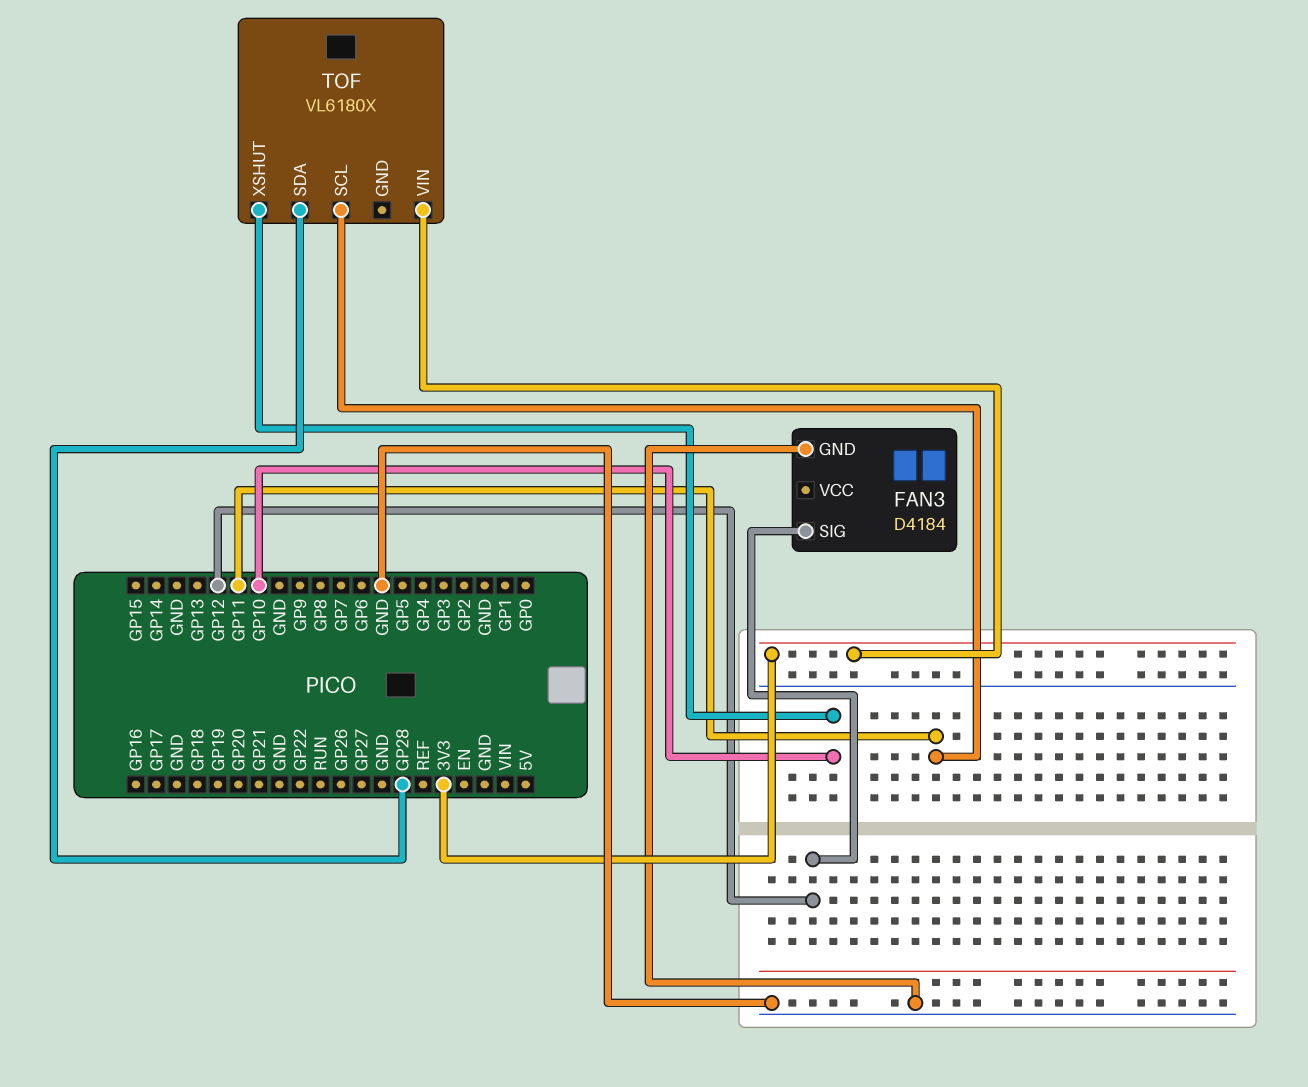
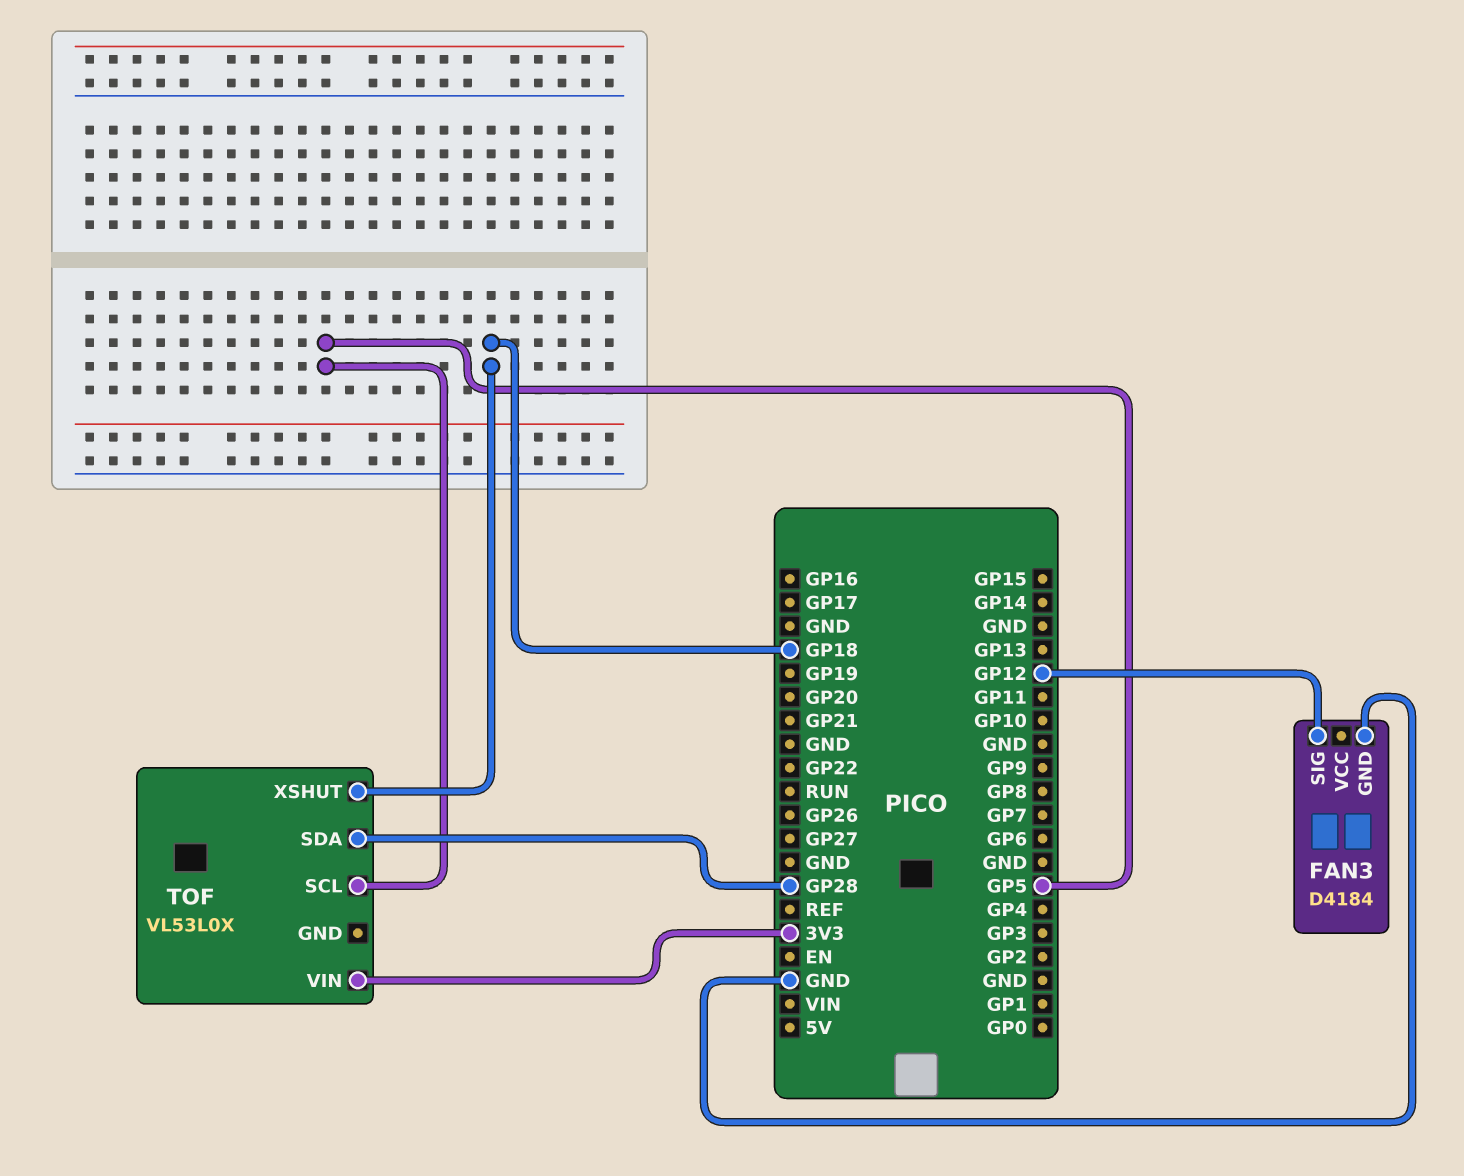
TOF: VL6180X -> VL53L0X
TOF pin SCL: GP11 -> GP5
TOF pin XSHUT: GP10 -> GP18

